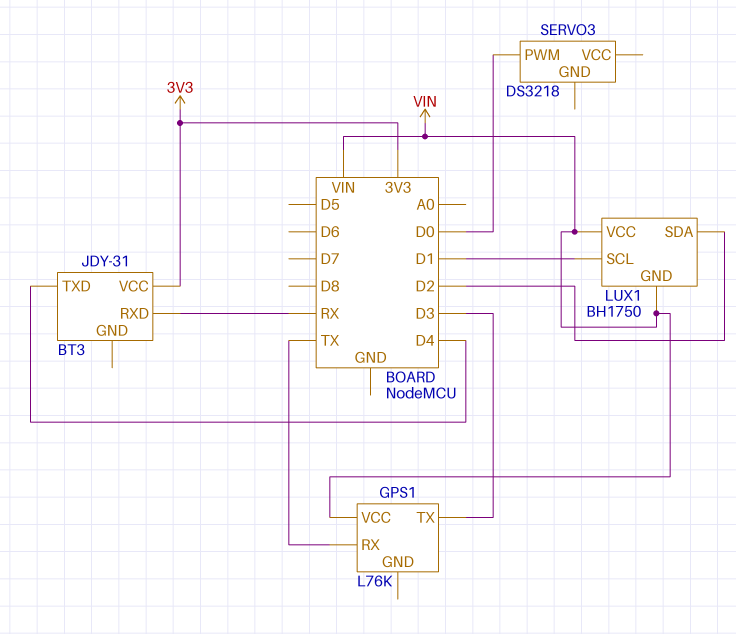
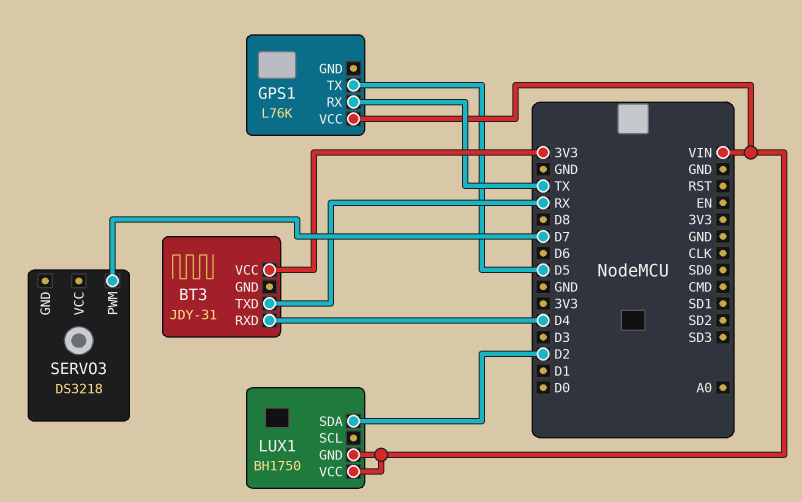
BT3 pin RXD: RX -> D4
BT3 pin TXD: D4 -> RX
GPS1 pin TX: D3 -> D5
LUX1 pin SCL: D1 -> none
SERVO3 pin PWM: D0 -> D7

